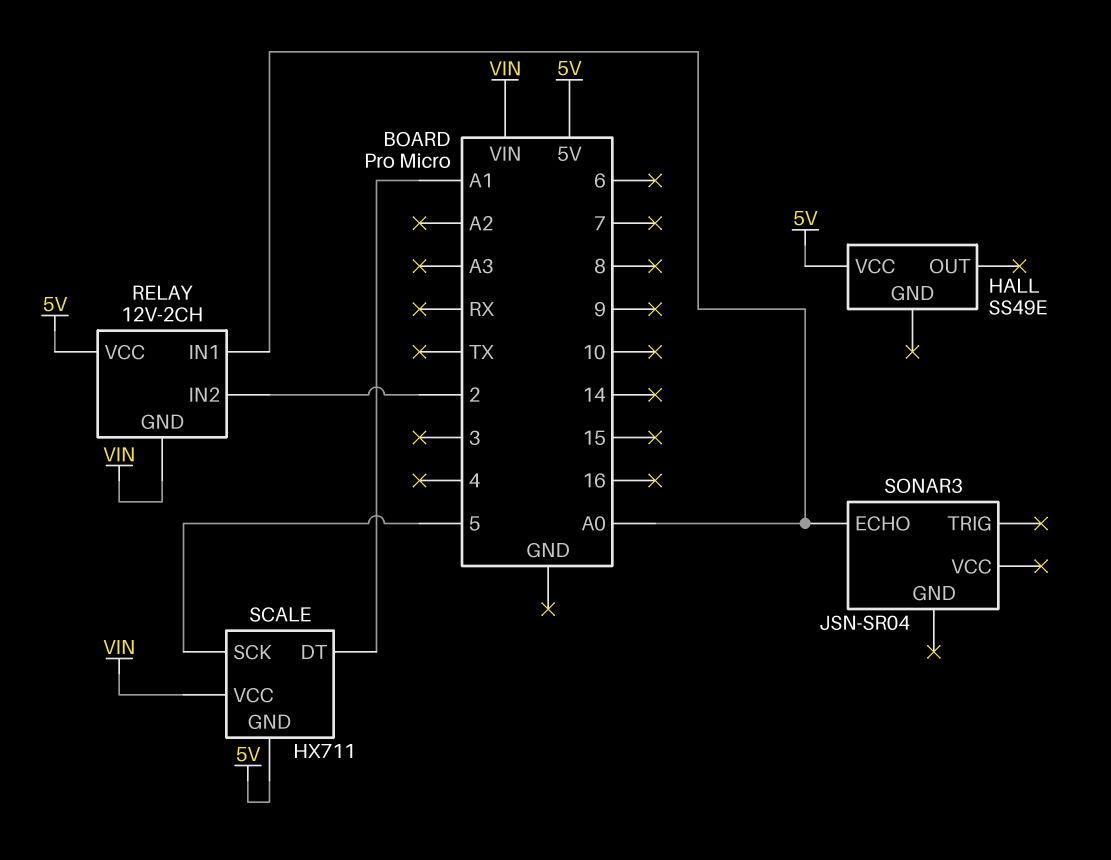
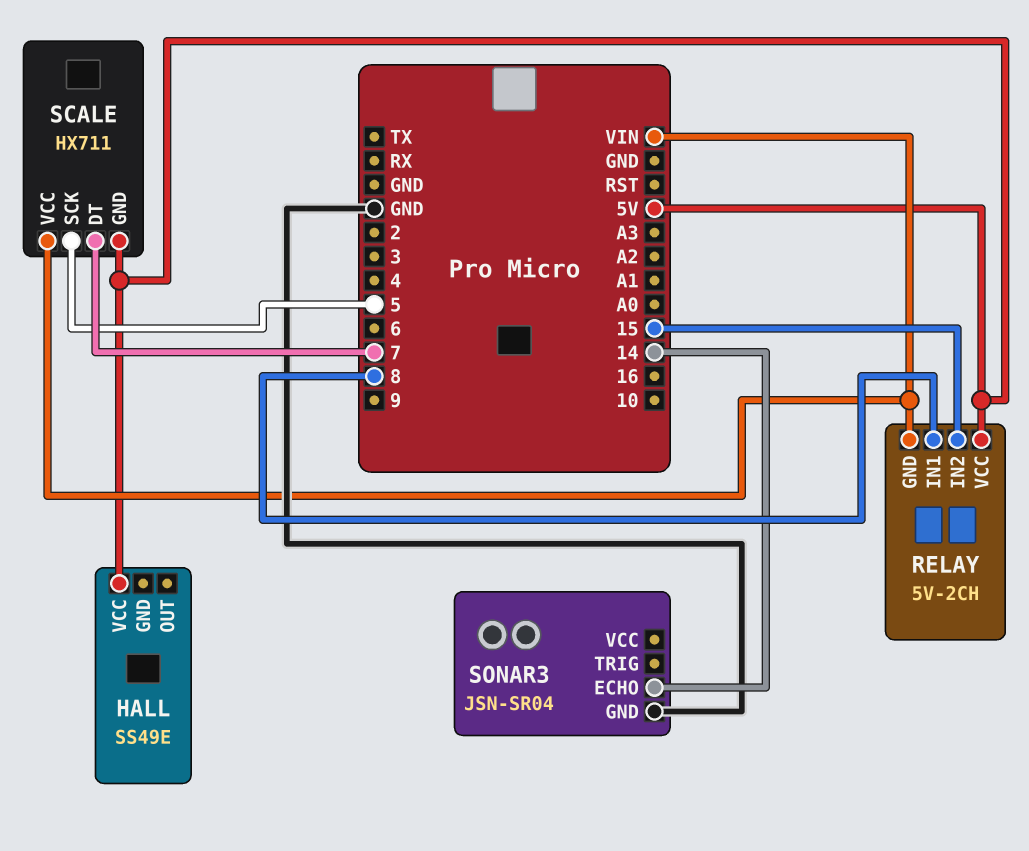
RELAY: 12V-2CH -> 5V-2CH
RELAY pin IN1: A0 -> 8
RELAY pin IN2: 2 -> 15
SCALE pin DT: A1 -> 7
SONAR3 pin ECHO: A0 -> 14
SONAR3 pin GND: none -> GND

